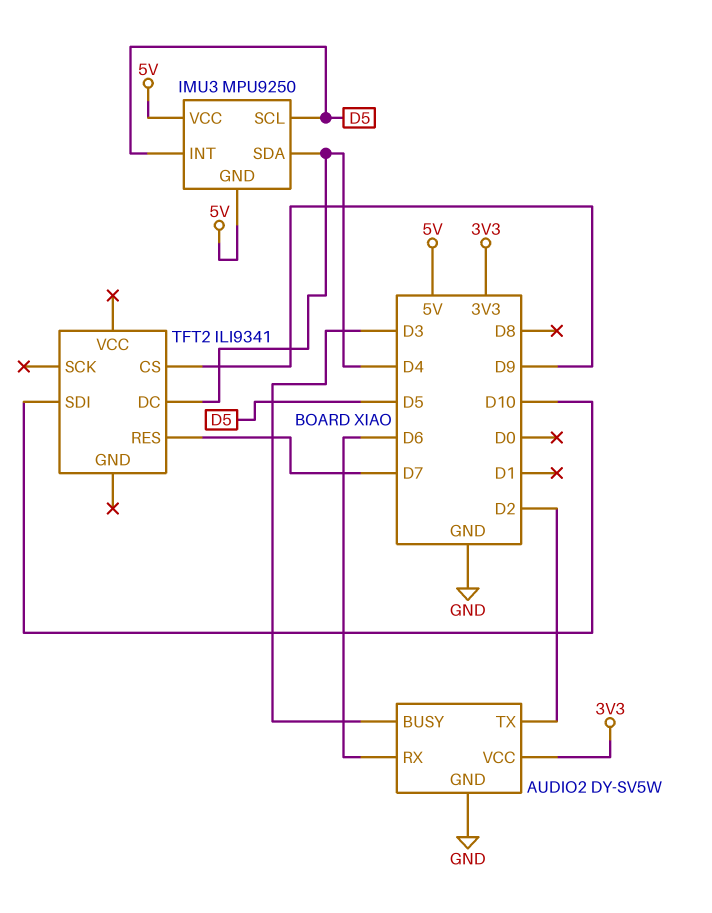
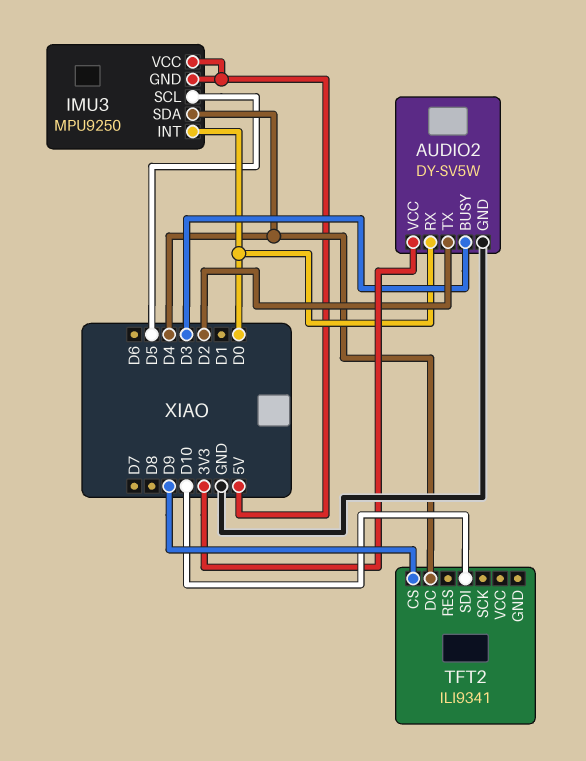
AUDIO2 pin RX: D6 -> D0
IMU3 pin INT: D5 -> D0
TFT2 pin RES: D7 -> none

